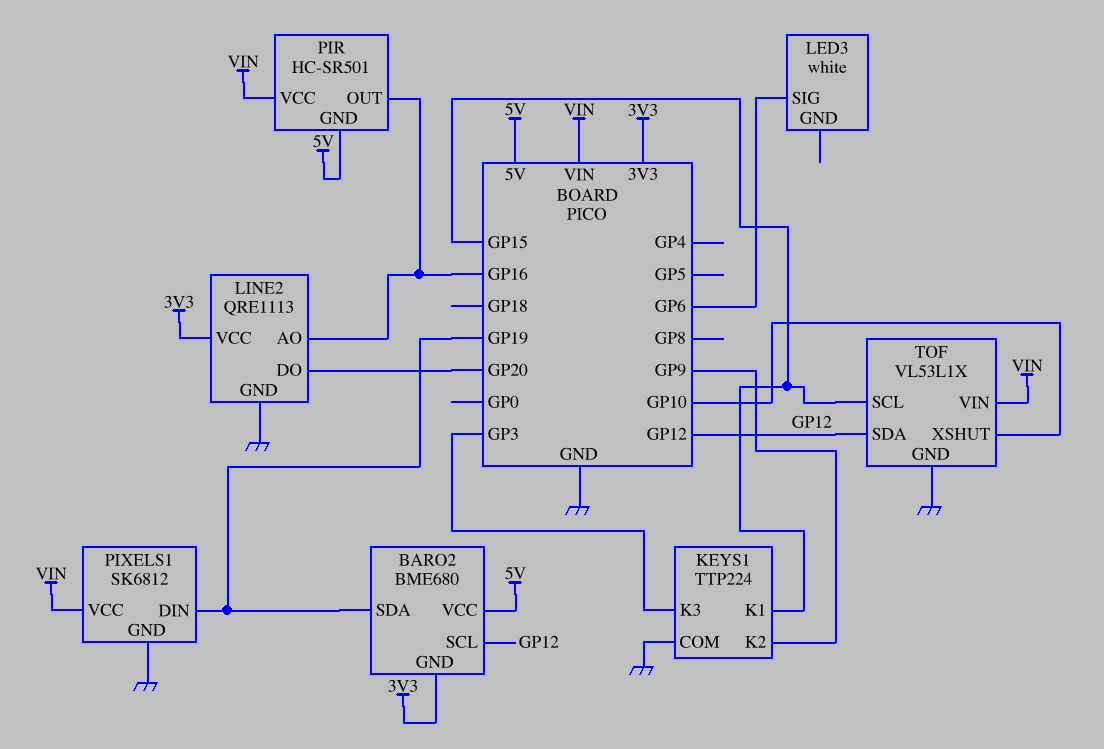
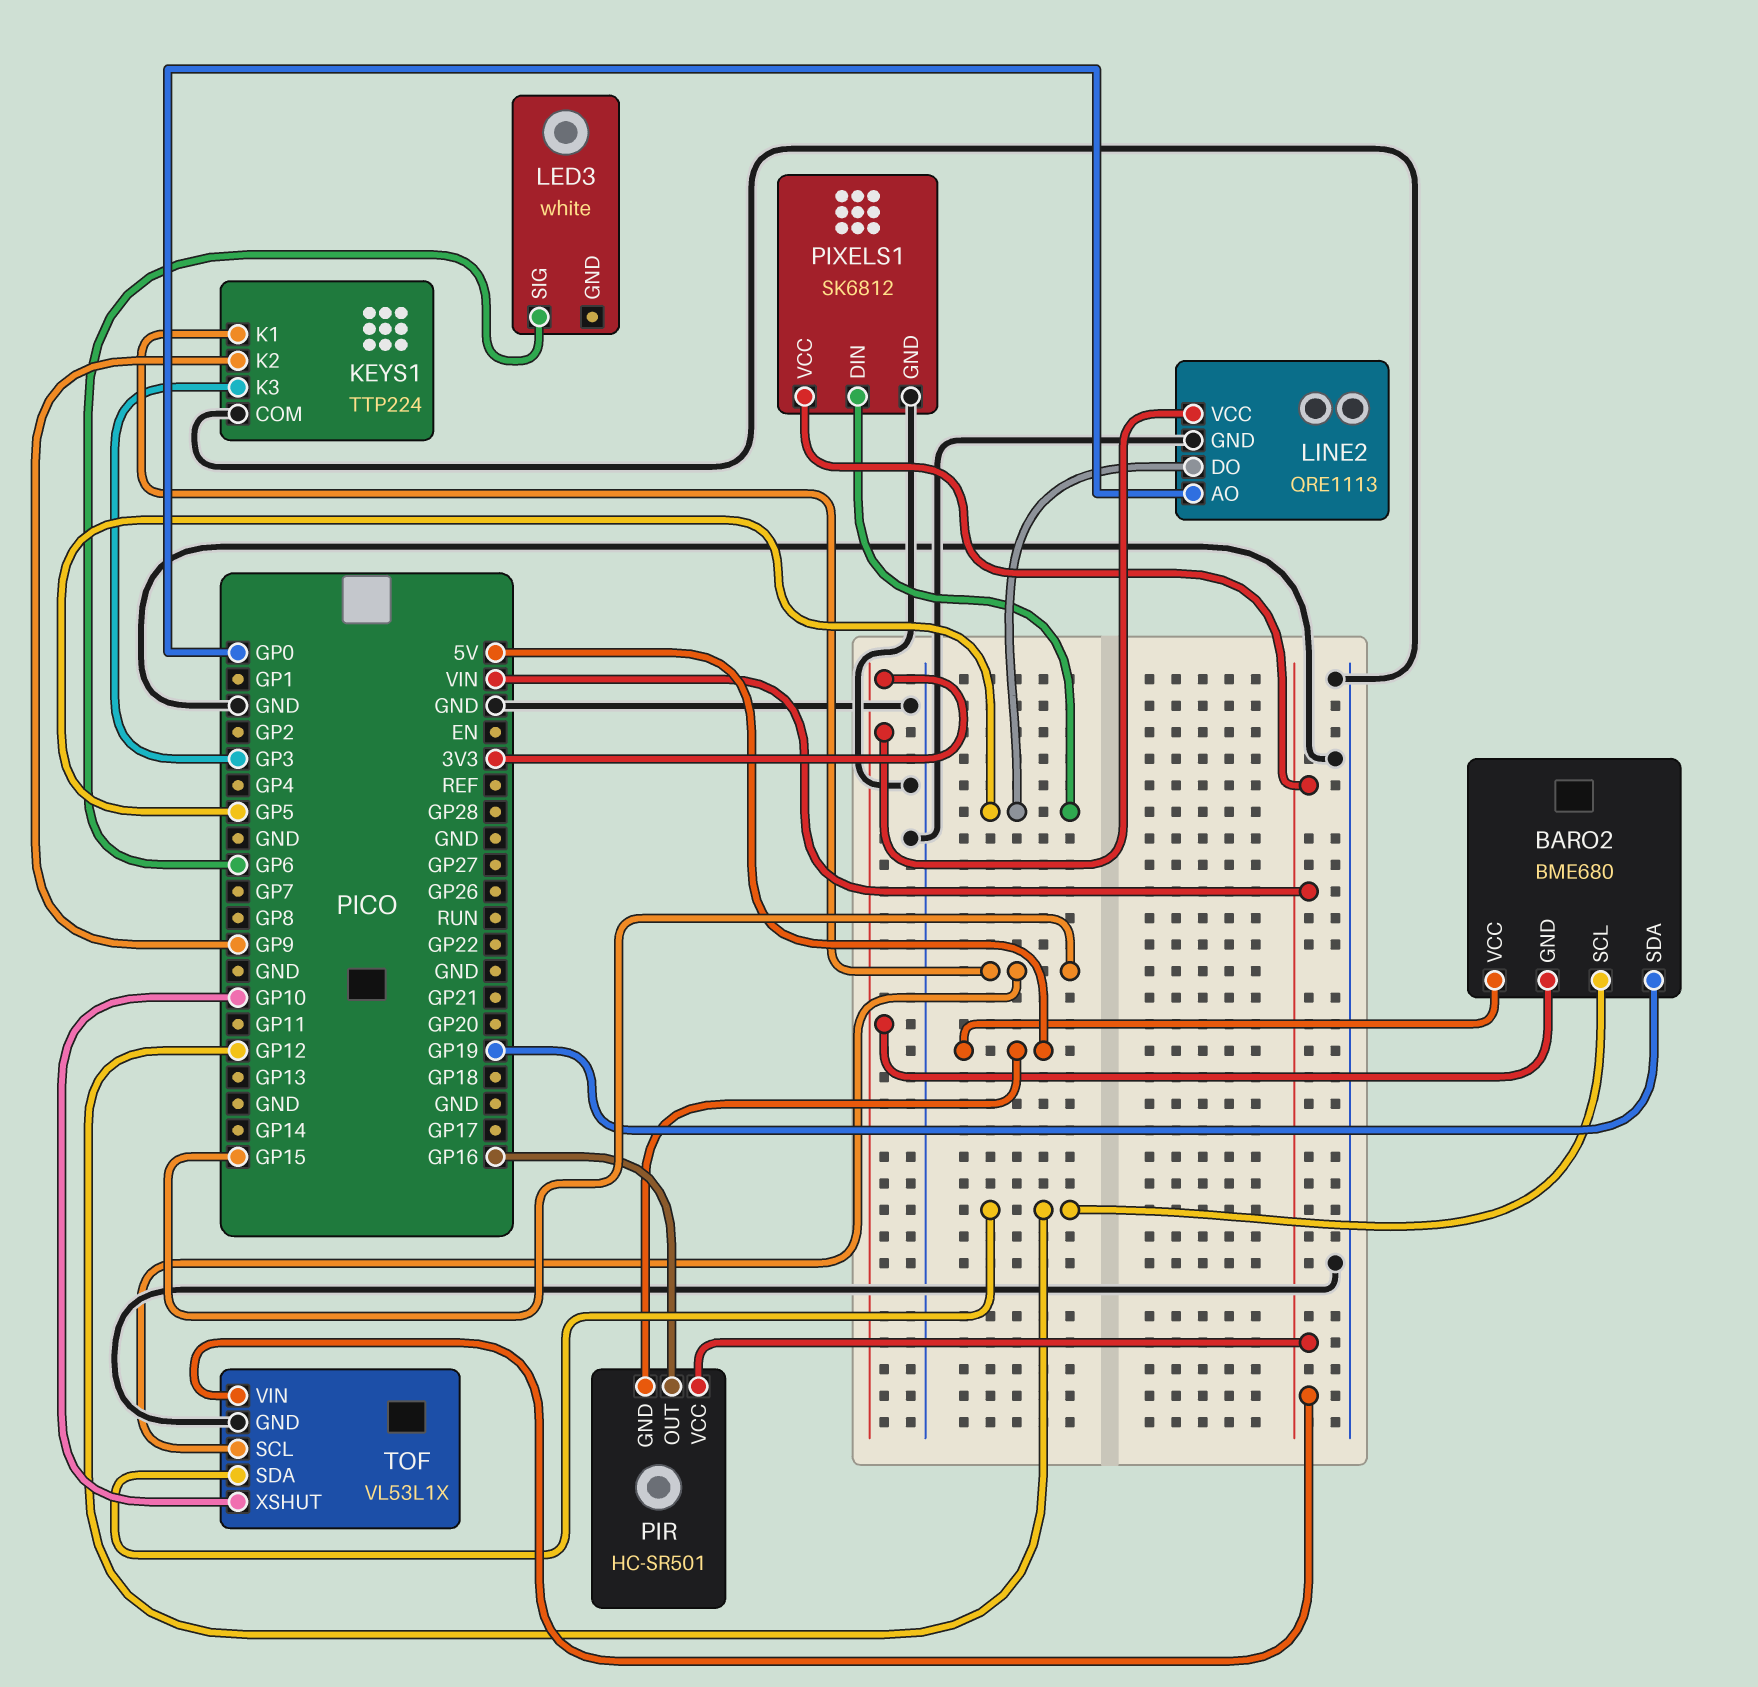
LINE2 pin AO: GP16 -> GP0
LINE2 pin DO: GP20 -> GP5
PIXELS1 pin DIN: GP19 -> GP5

